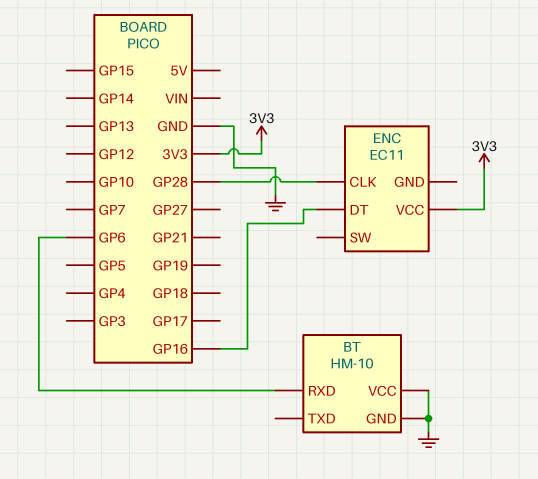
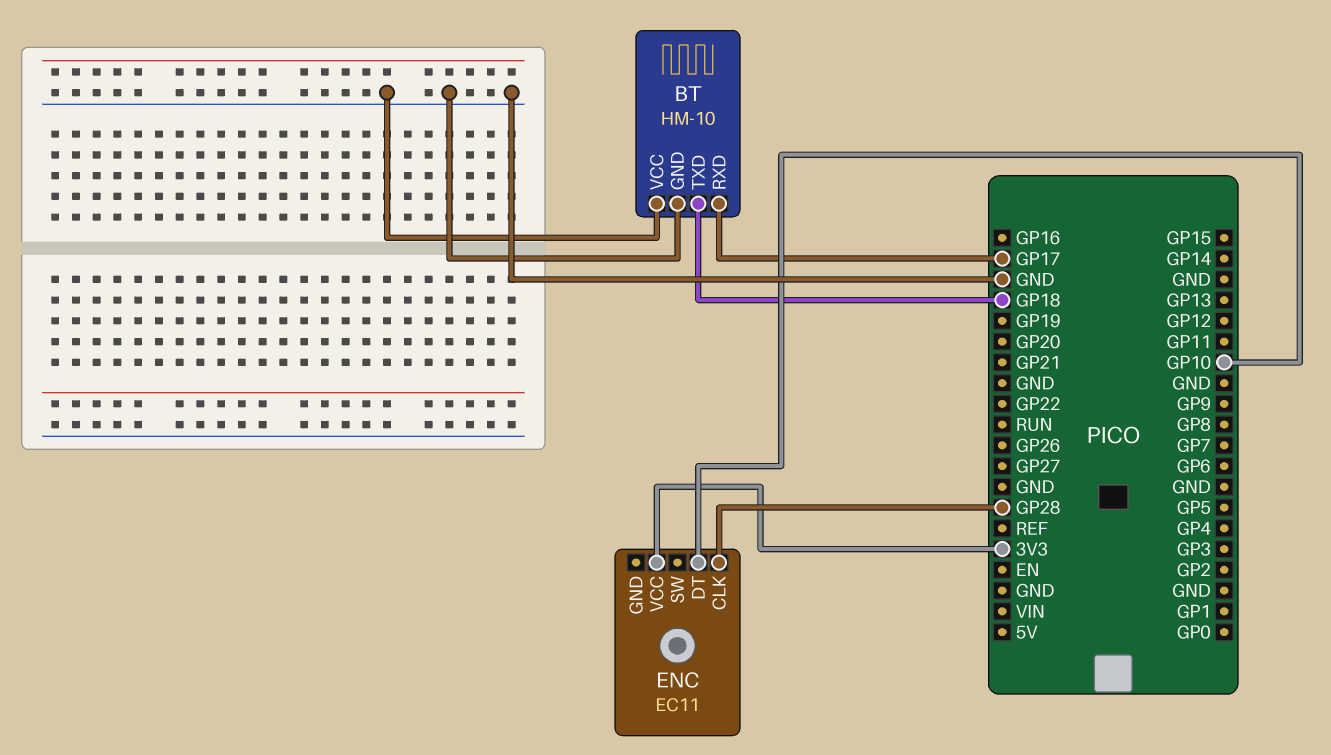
BT pin RXD: GP6 -> GP17
BT pin TXD: none -> GP18
ENC pin DT: GP16 -> GP10

